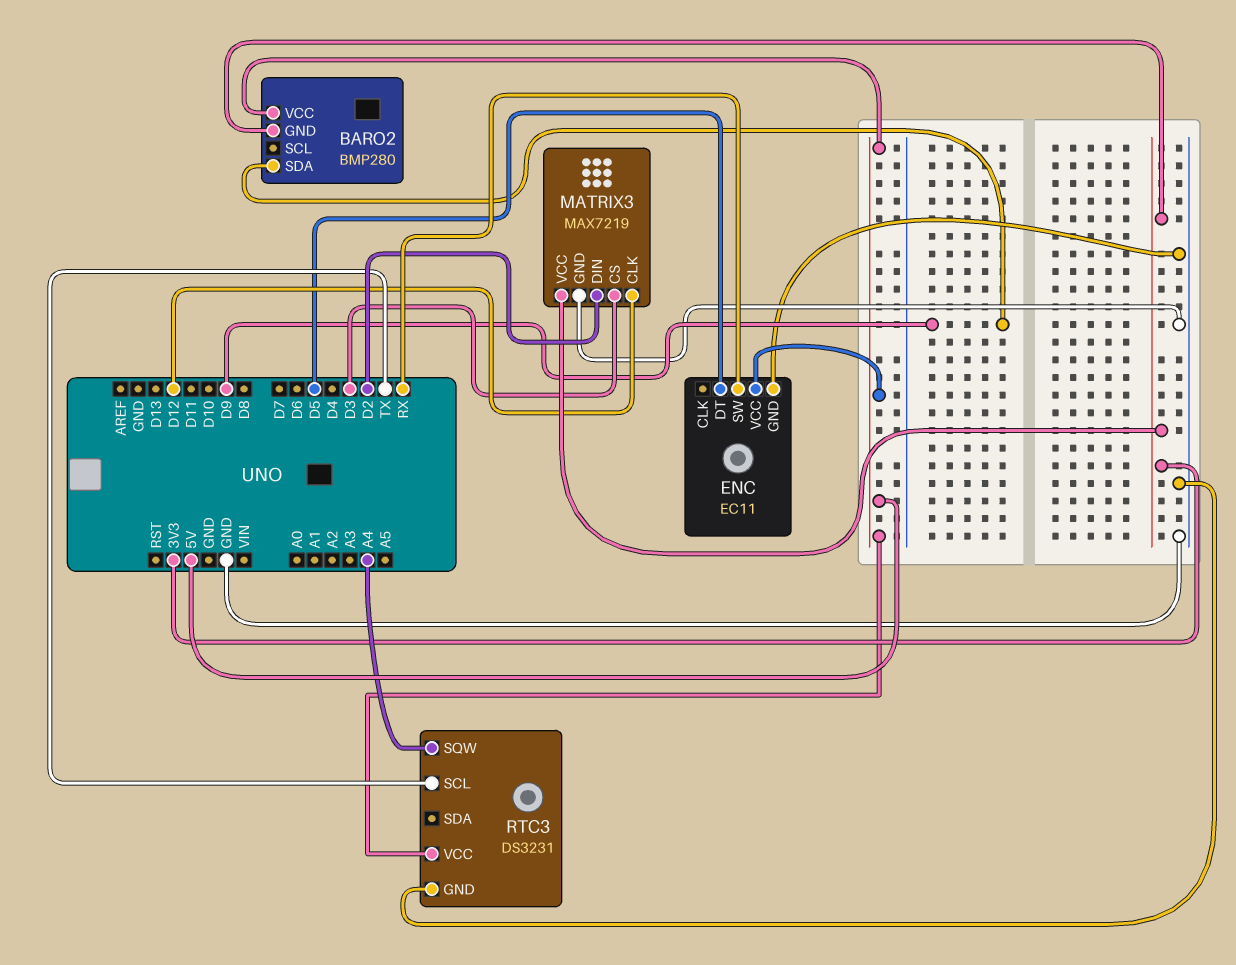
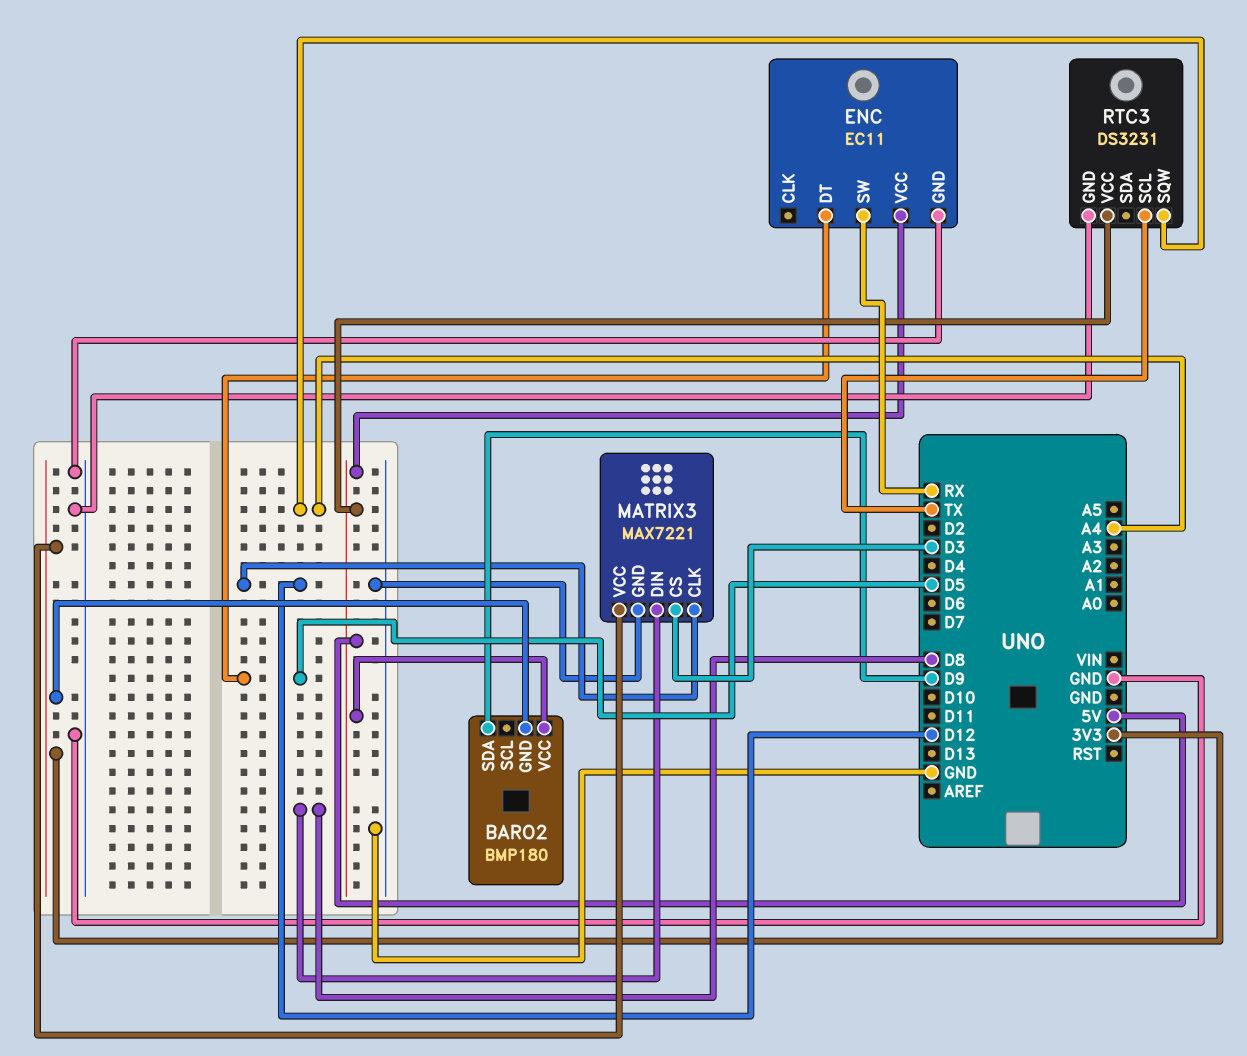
BARO2: BMP280 -> BMP180
MATRIX3: MAX7219 -> MAX7221
MATRIX3 pin DIN: D2 -> D8

